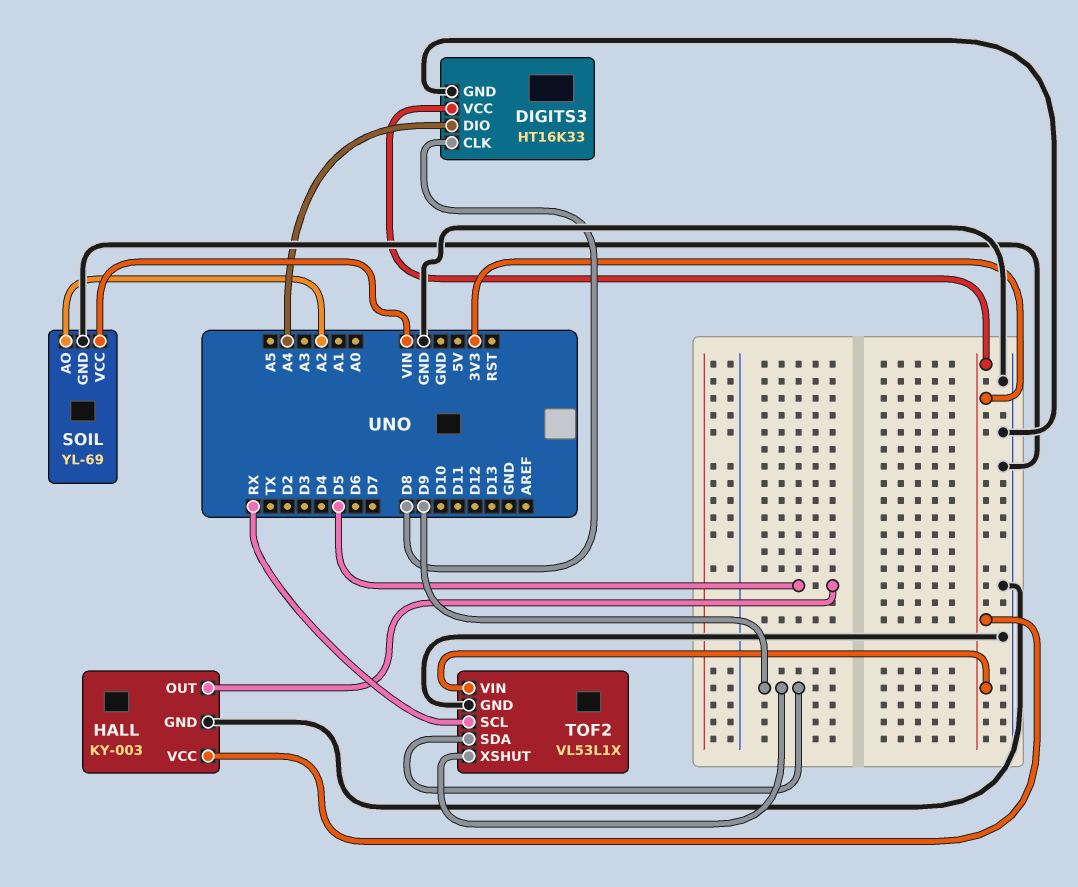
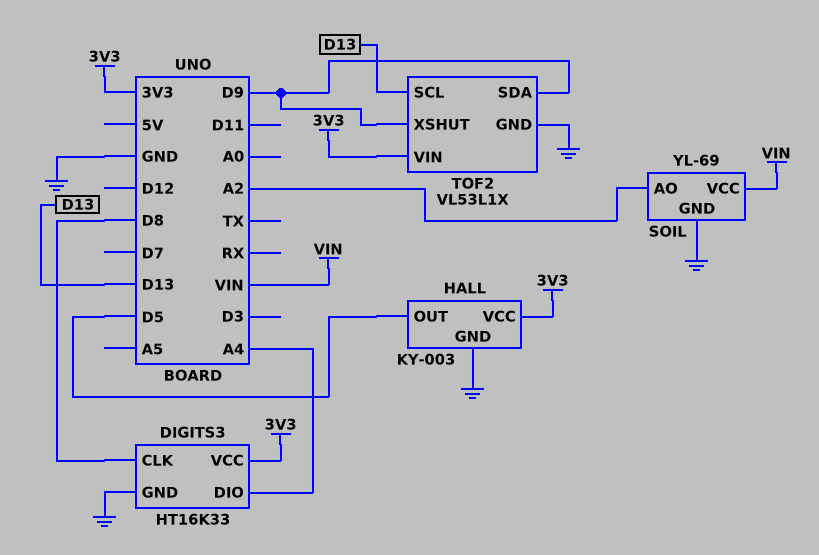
TOF2 pin SCL: RX -> D13

